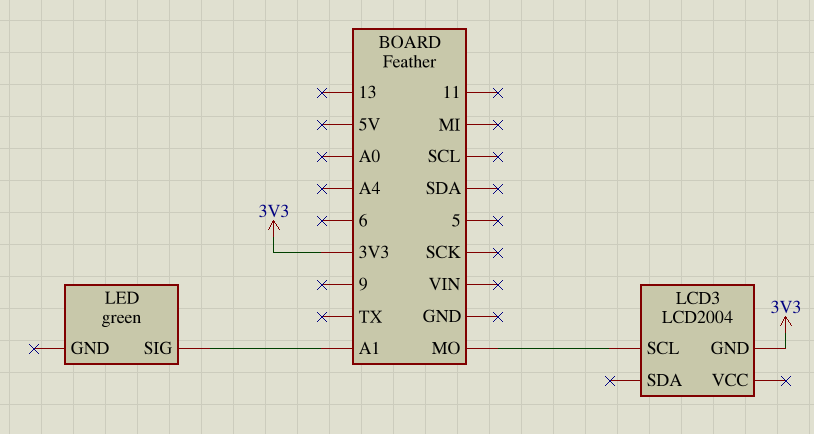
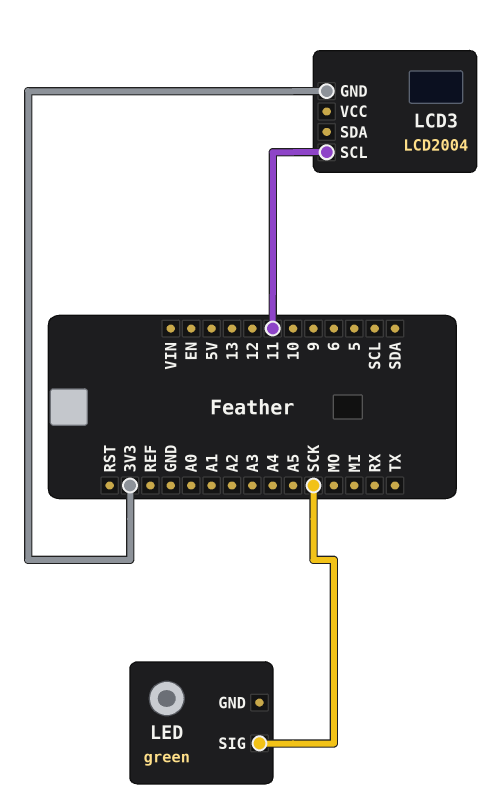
LCD3 pin SCL: MO -> 11
LED pin SIG: A1 -> SCK

